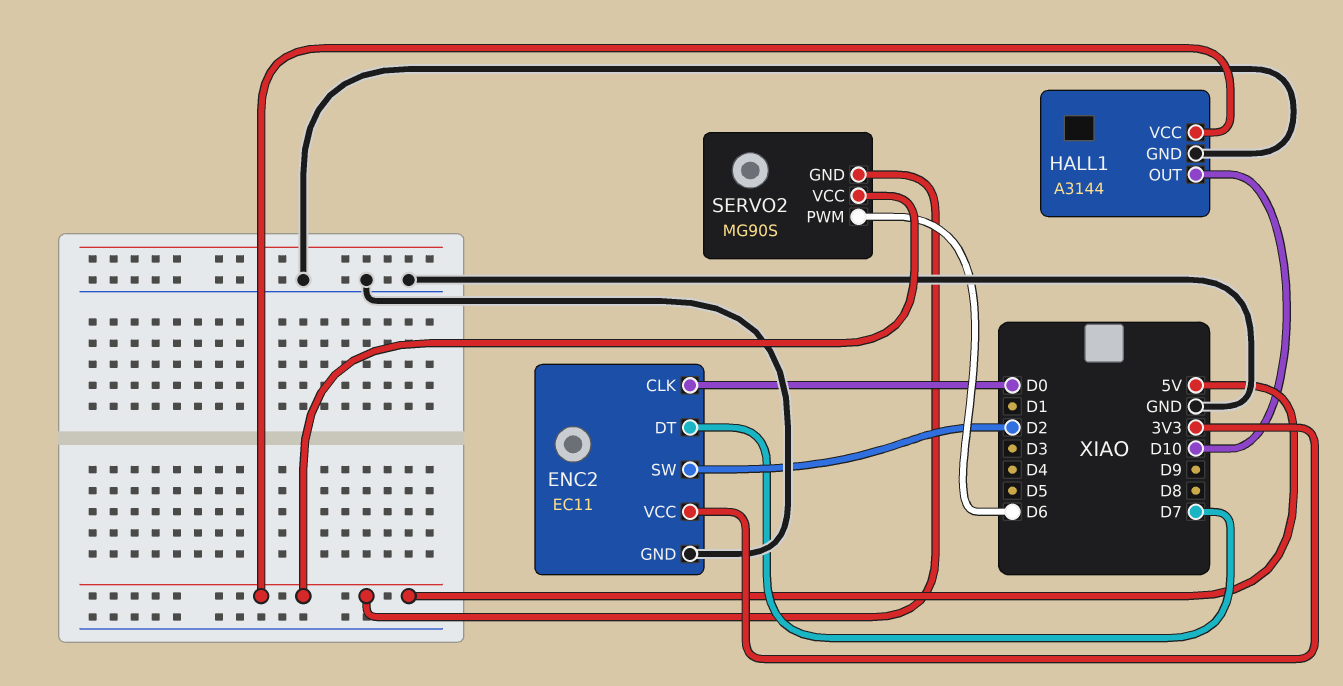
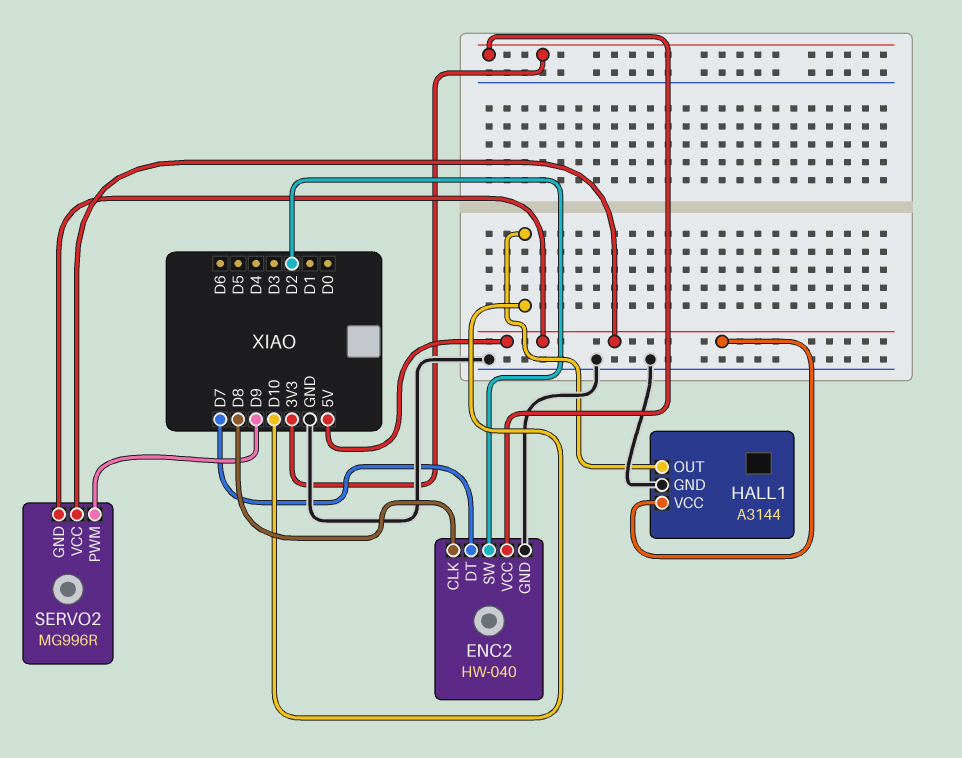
ENC2: EC11 -> HW-040
ENC2 pin CLK: D0 -> D8
SERVO2: MG90S -> MG996R
SERVO2 pin PWM: D6 -> D9

